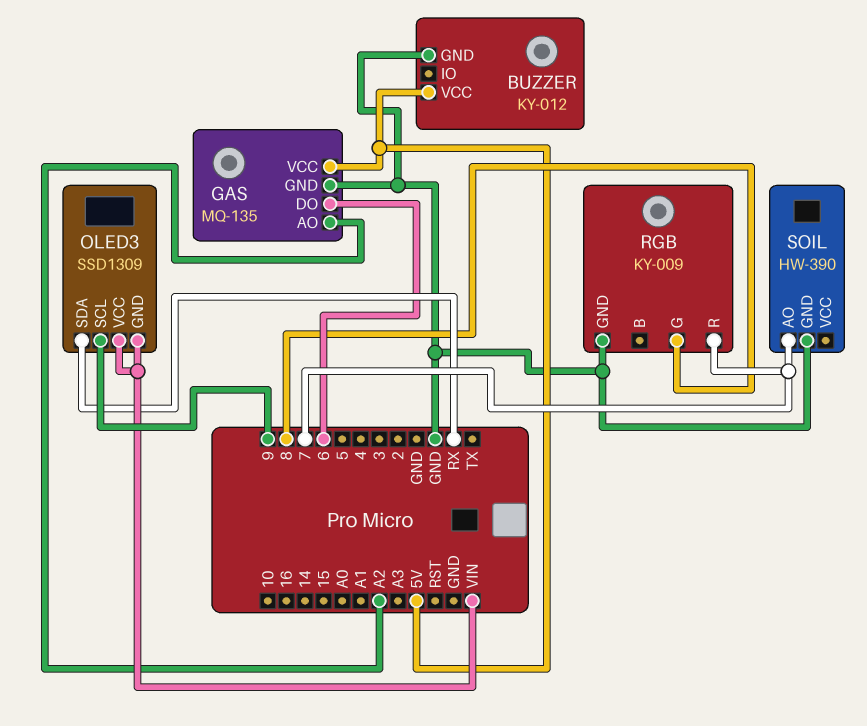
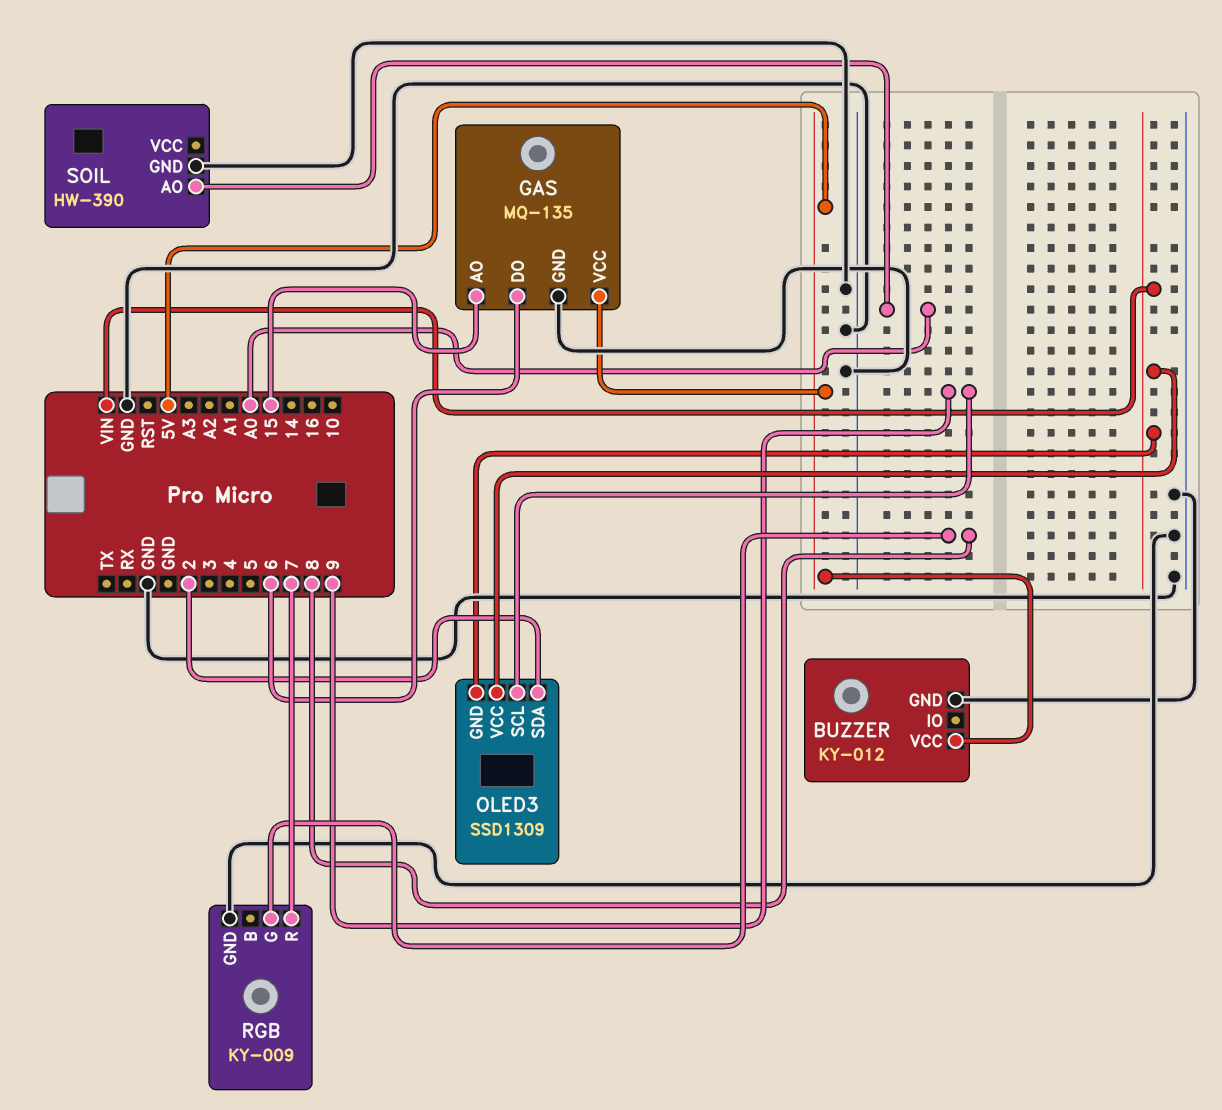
GAS pin AO: A2 -> 15
OLED3 pin SDA: RX -> 2
SOIL pin AO: 7 -> A0

